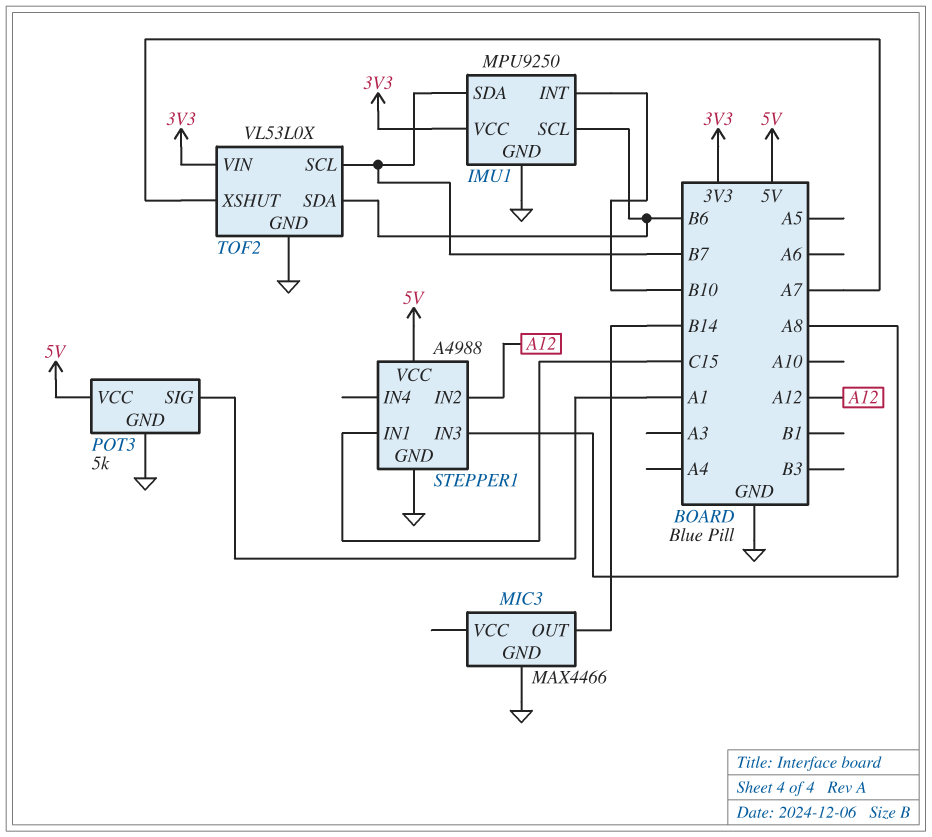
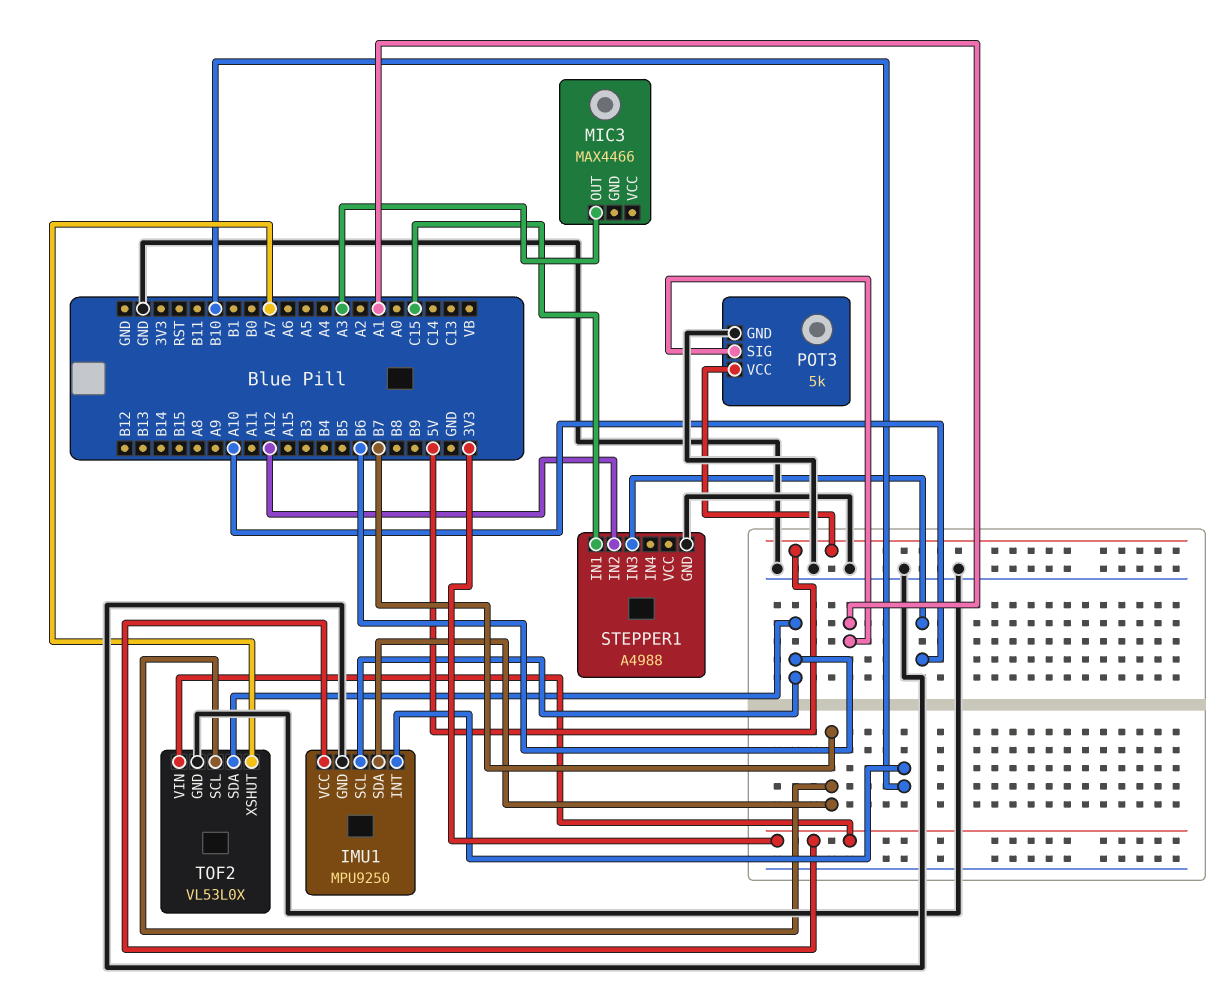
MIC3 pin GND: GND -> none
MIC3 pin OUT: B14 -> A3
STEPPER1 pin IN3: A8 -> A10
STEPPER1 pin VCC: 5V -> none

